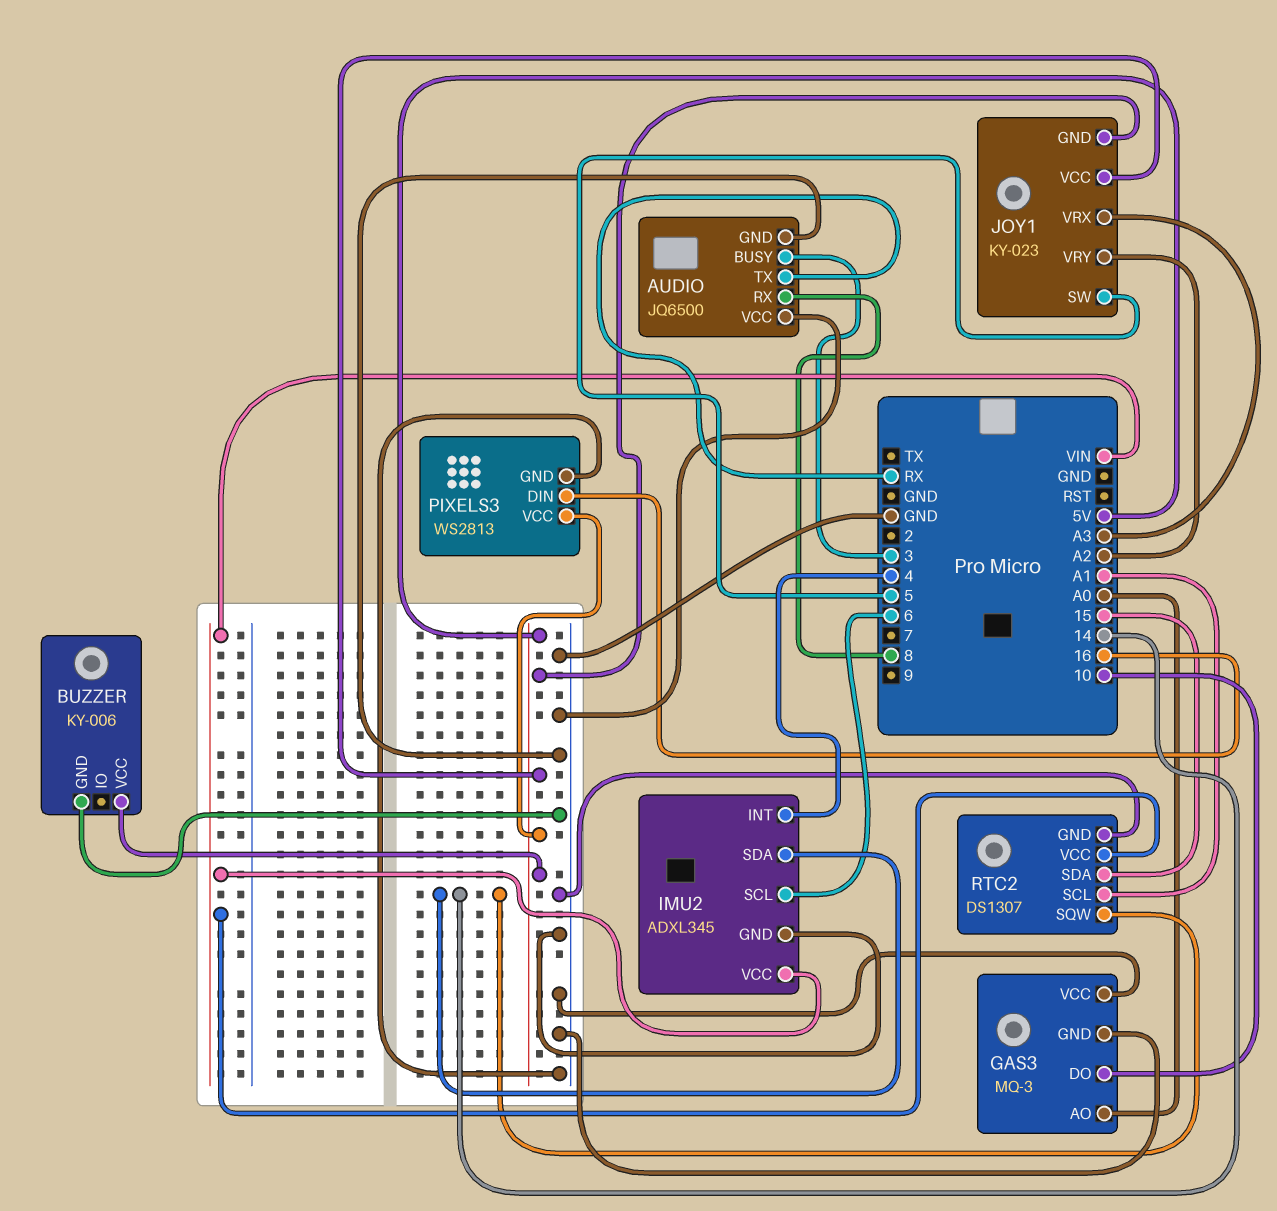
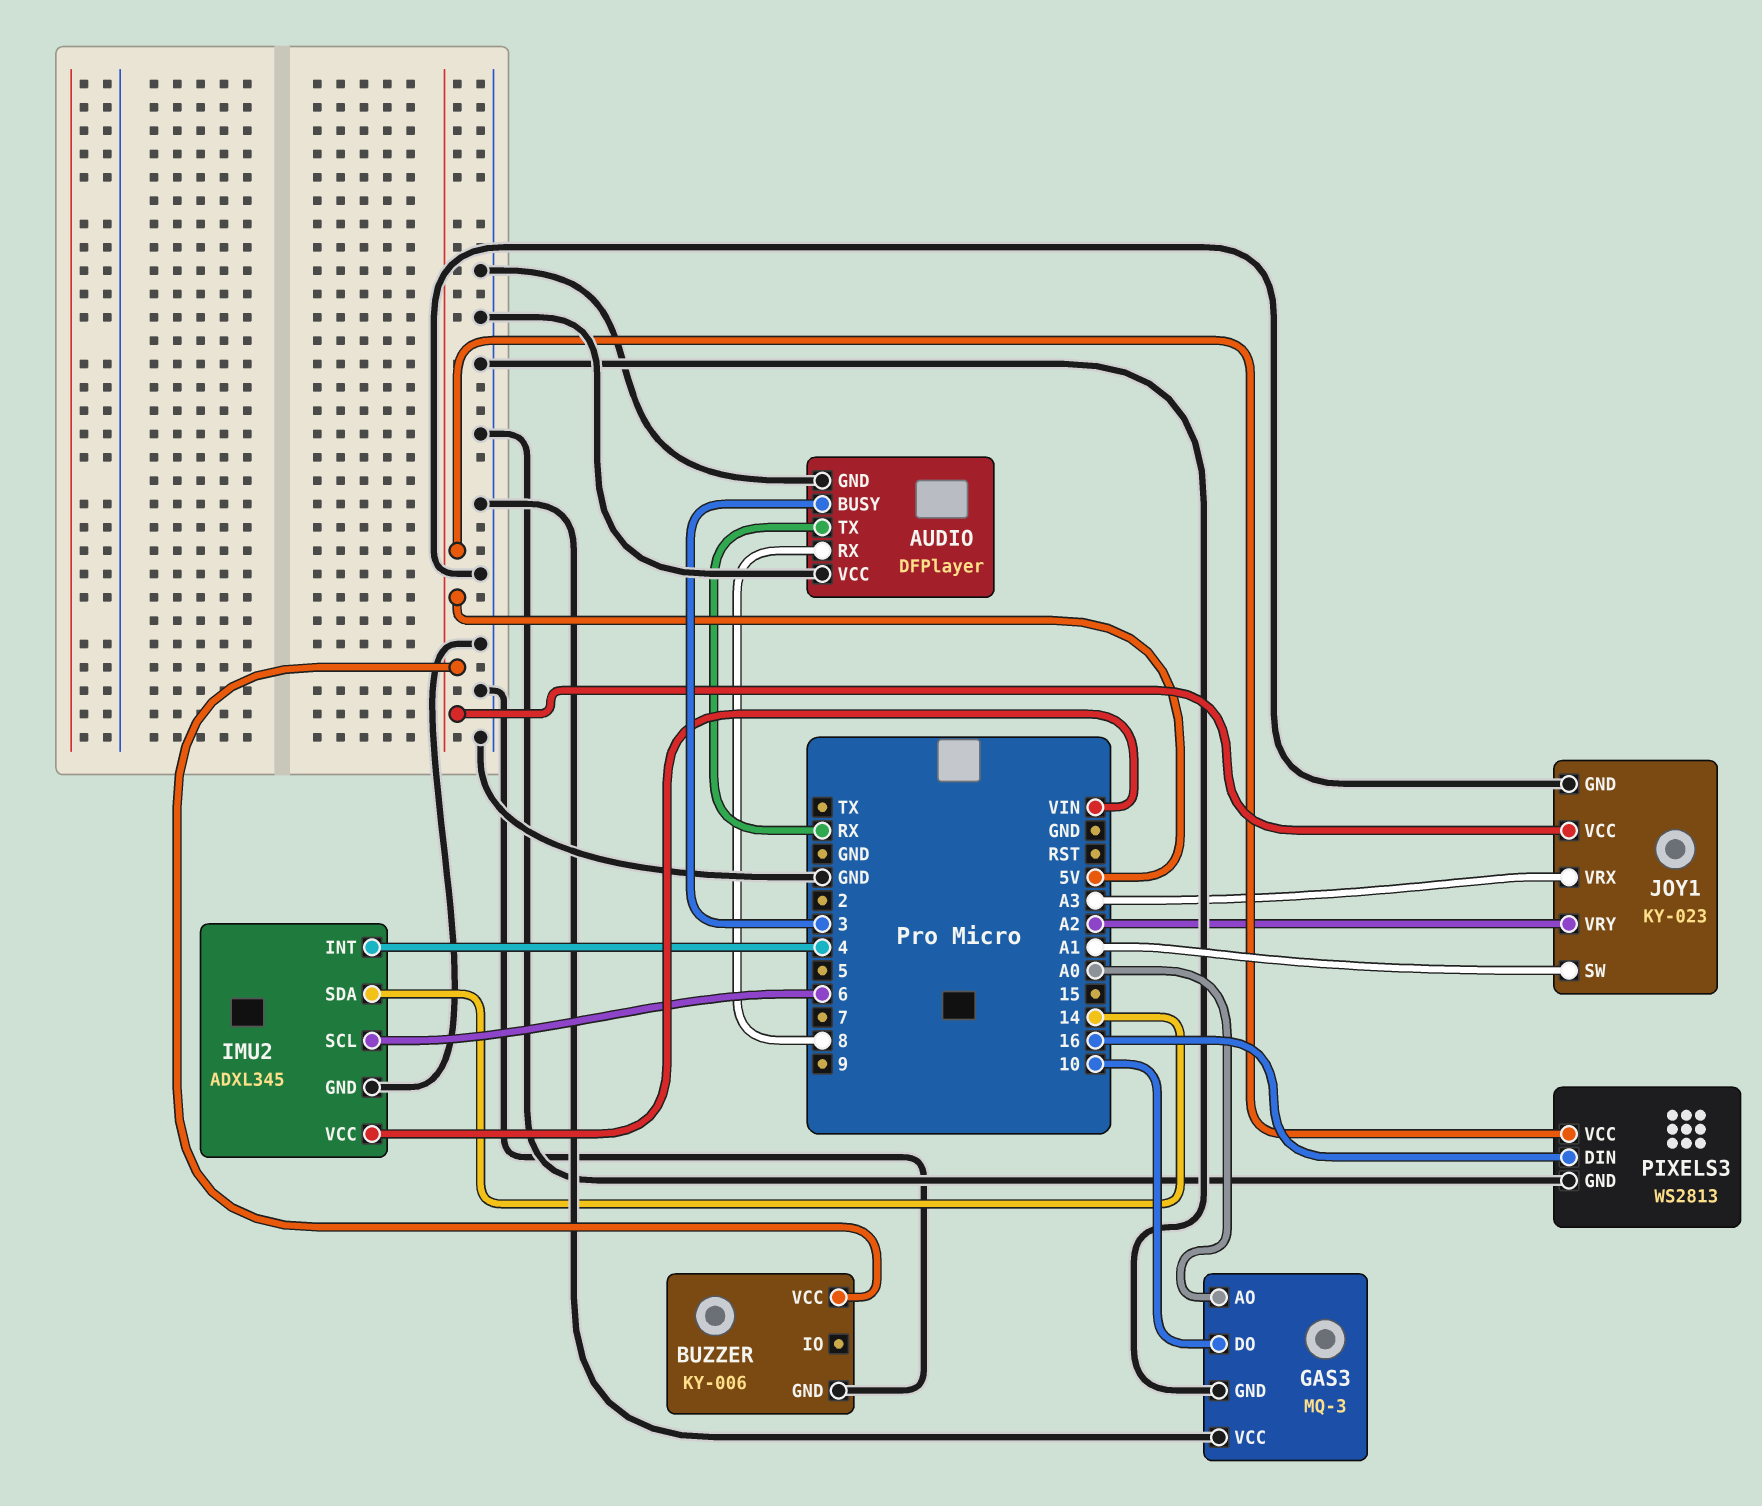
AUDIO: JQ6500 -> DFPlayer
JOY1 pin GND: 5V -> GND
JOY1 pin SW: 5 -> A1
RTC2: DS1307 -> none
RTC2 pin GND: GND -> none
RTC2 pin SCL: A1 -> none
RTC2 pin SDA: 15 -> none
RTC2 pin SQW: 14 -> none
RTC2 pin VCC: VIN -> none

